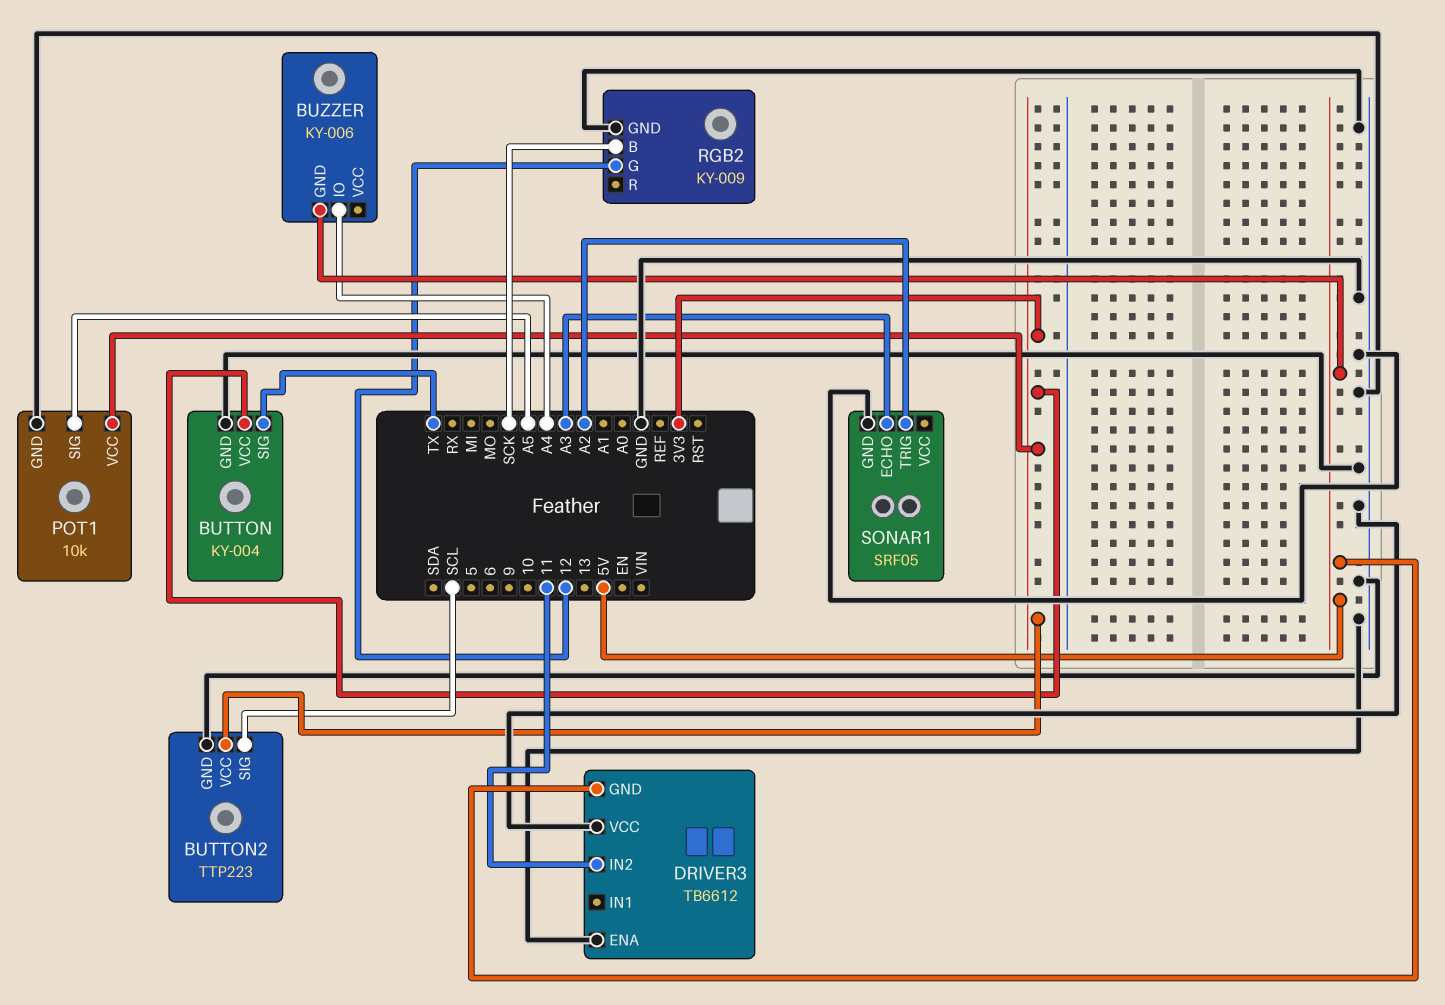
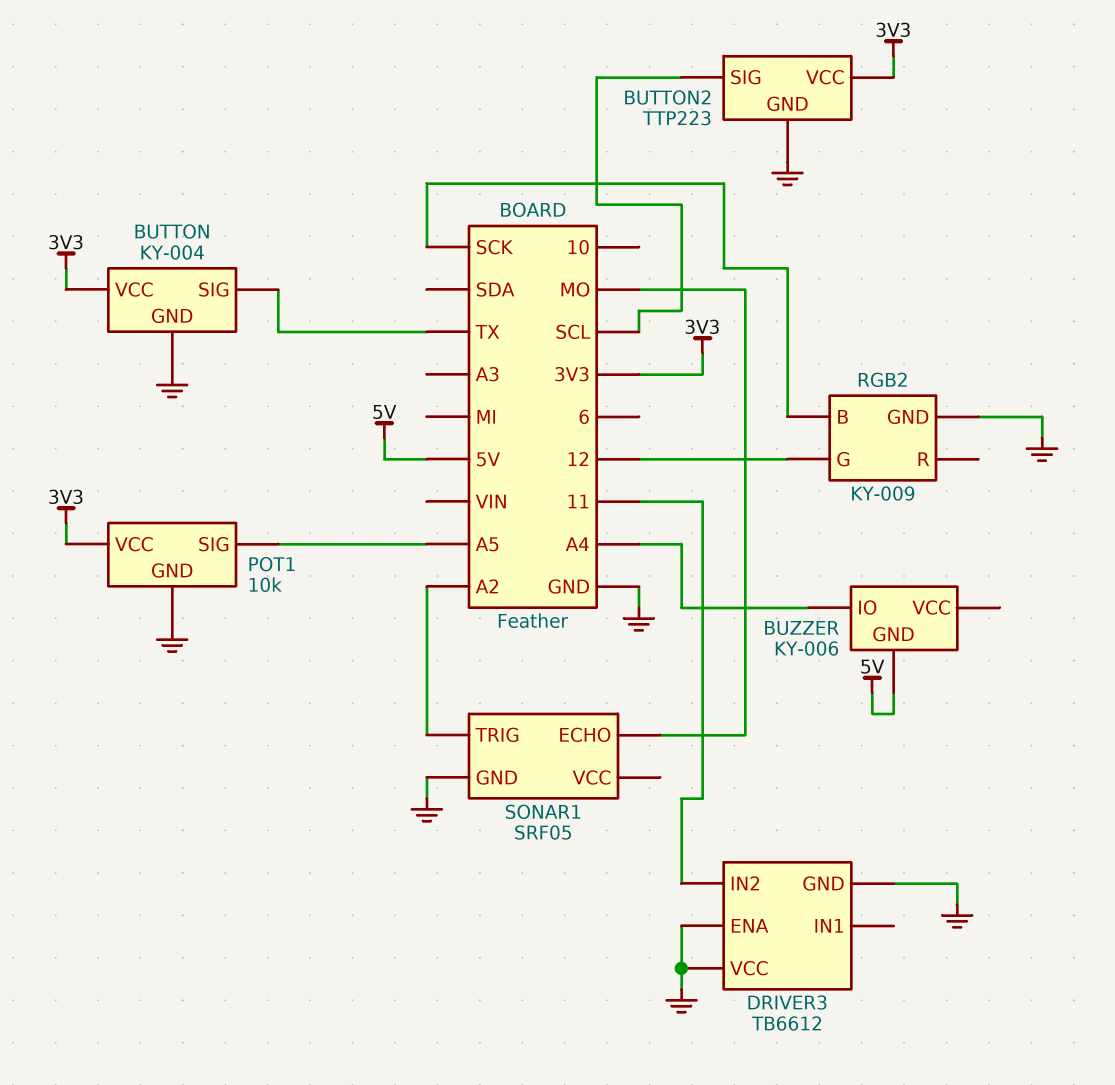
DRIVER3 pin GND: 5V -> GND
SONAR1 pin ECHO: A3 -> MO

